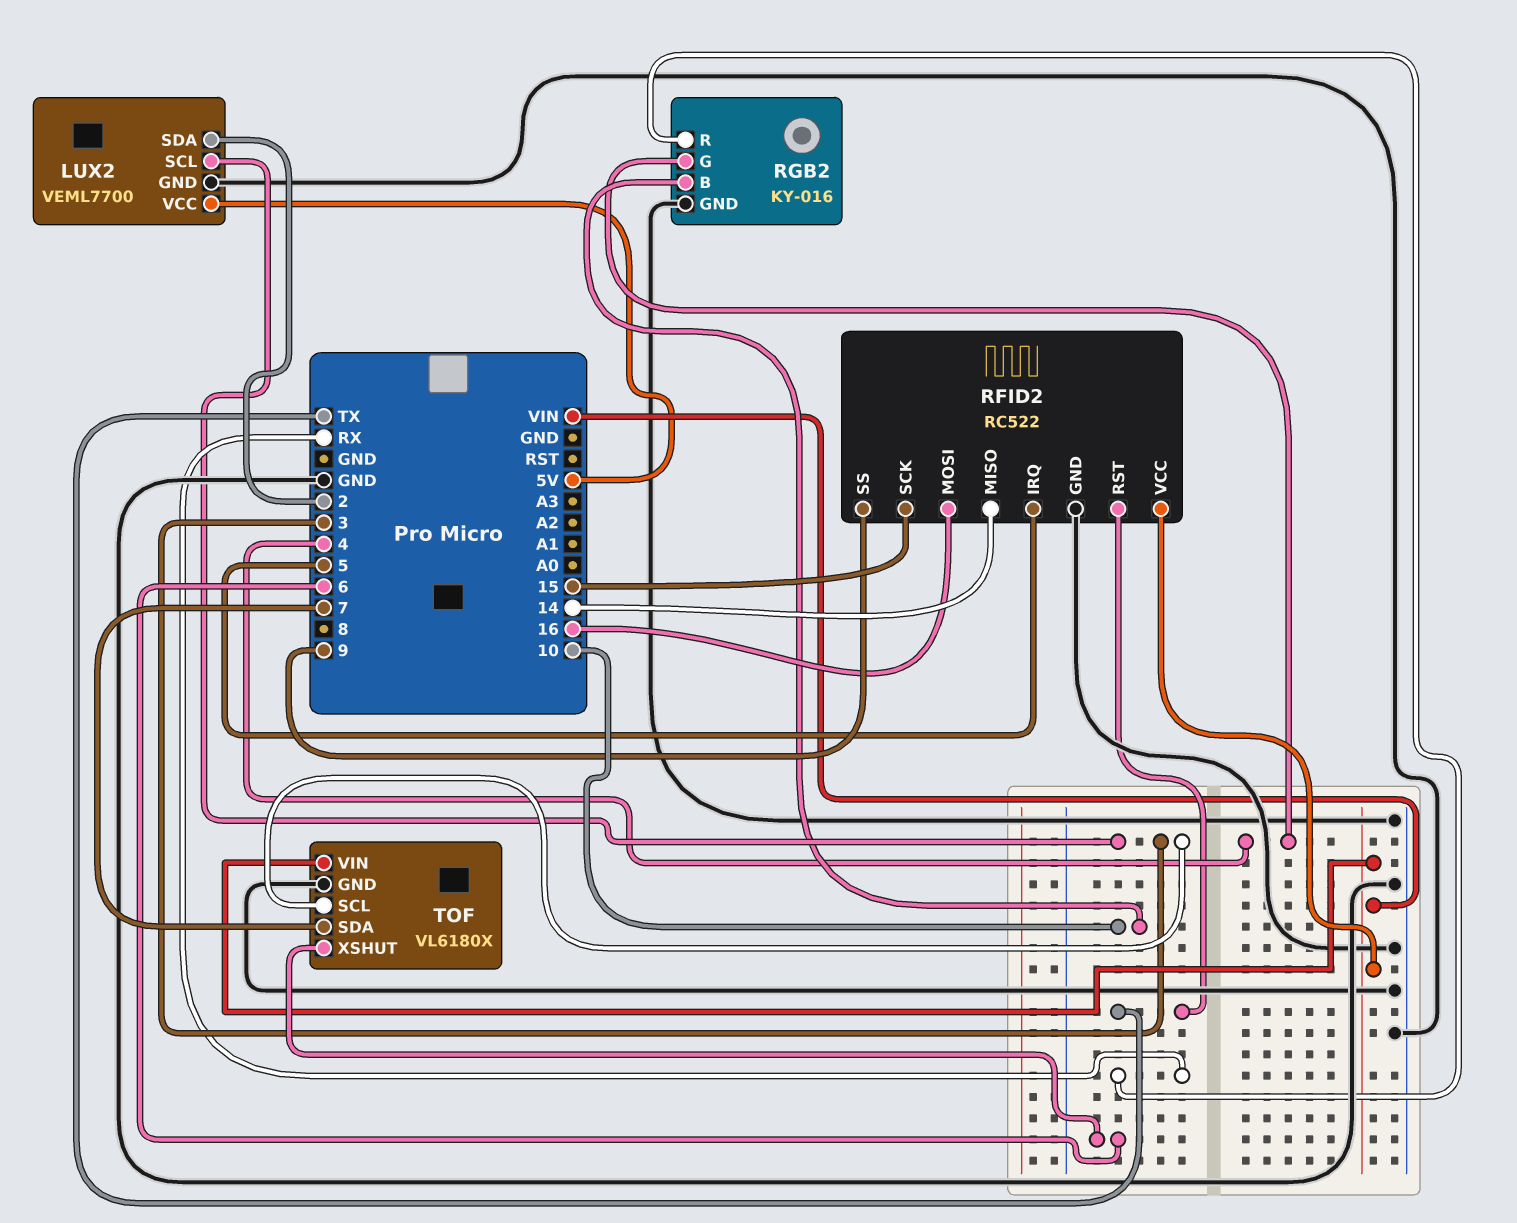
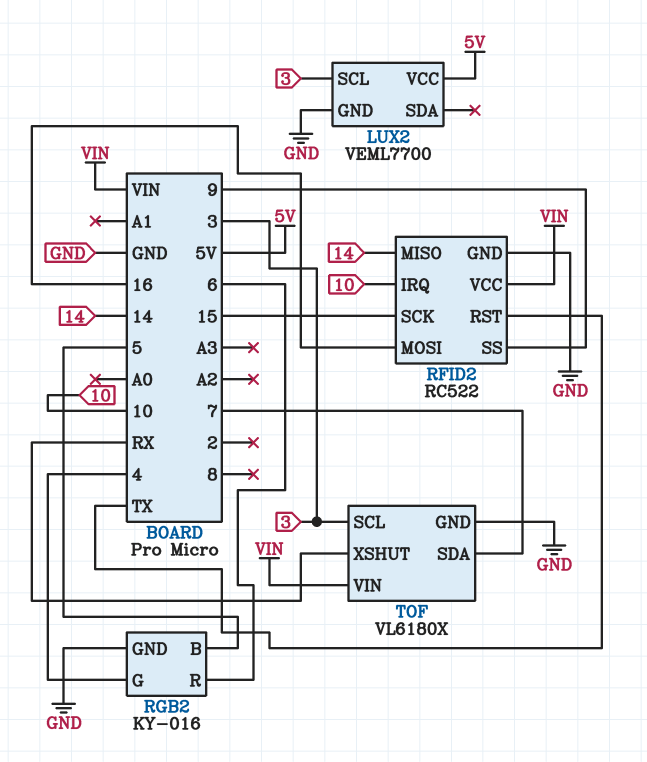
LUX2 pin SDA: 2 -> none
RFID2 pin IRQ: 5 -> 10
RGB2 pin B: 10 -> 5
RGB2 pin R: RX -> 6
TOF pin XSHUT: 6 -> RX

